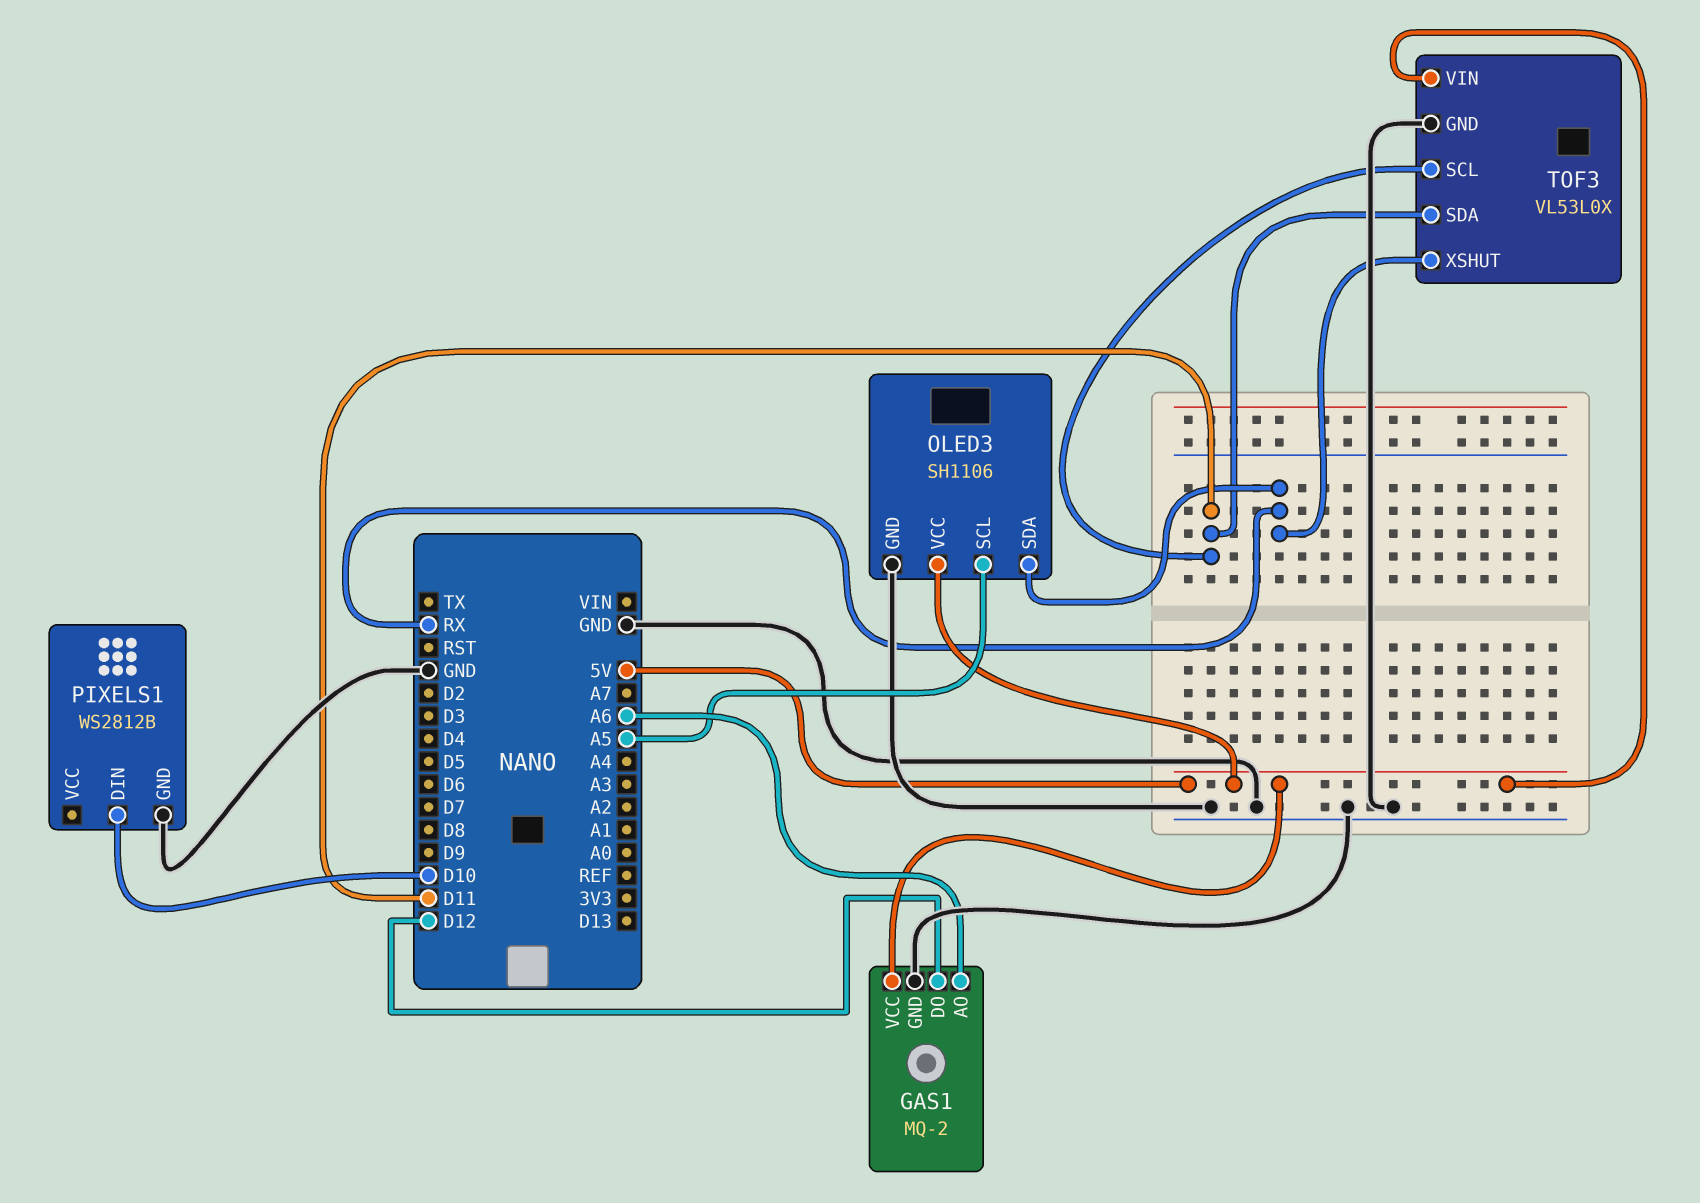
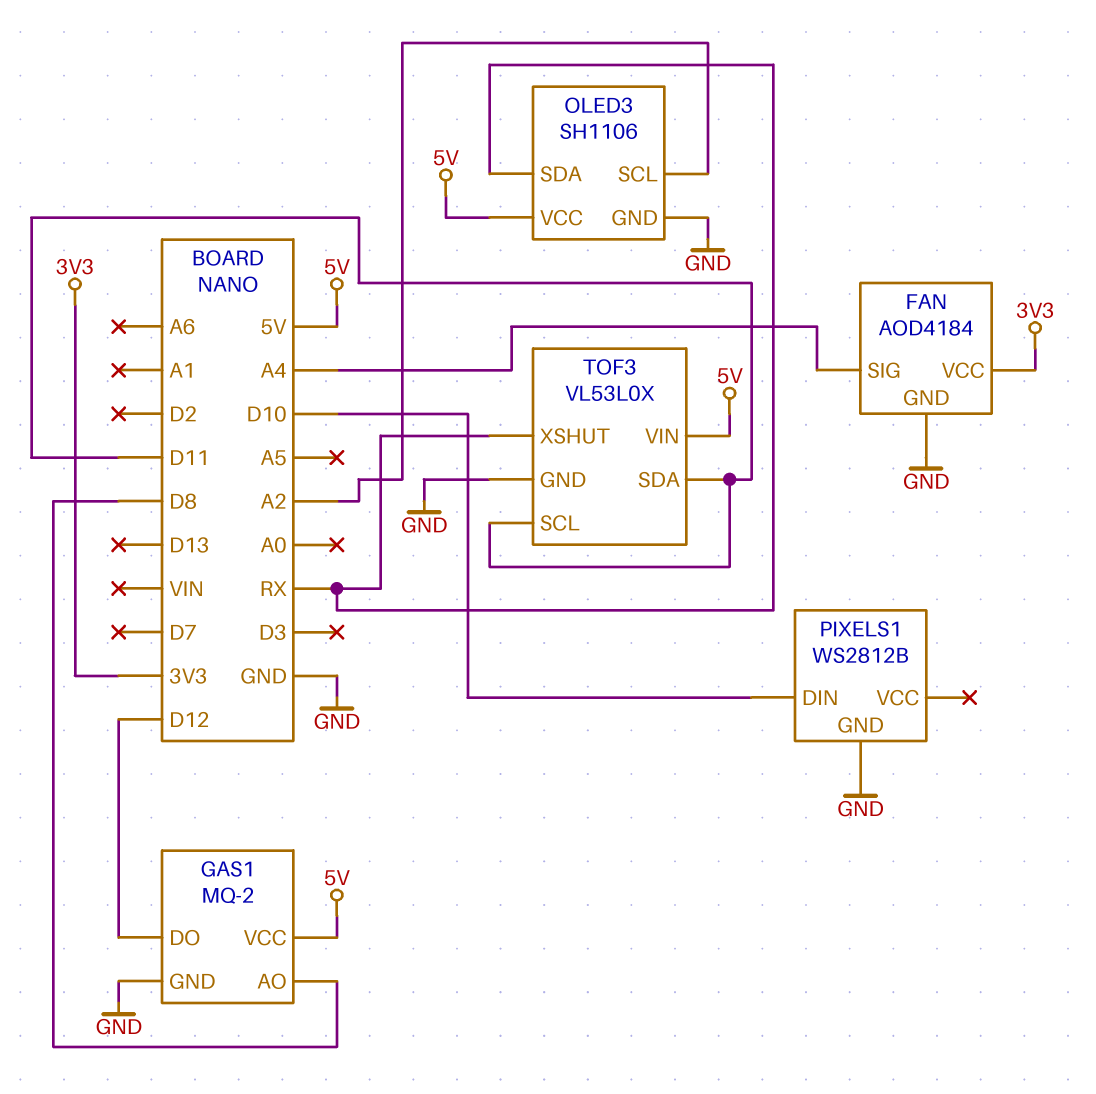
FAN: none -> AOD4184
FAN pin GND: none -> GND
FAN pin SIG: none -> A4
FAN pin VCC: none -> 3V3
GAS1 pin AO: A6 -> D8
OLED3 pin SCL: A5 -> A2

